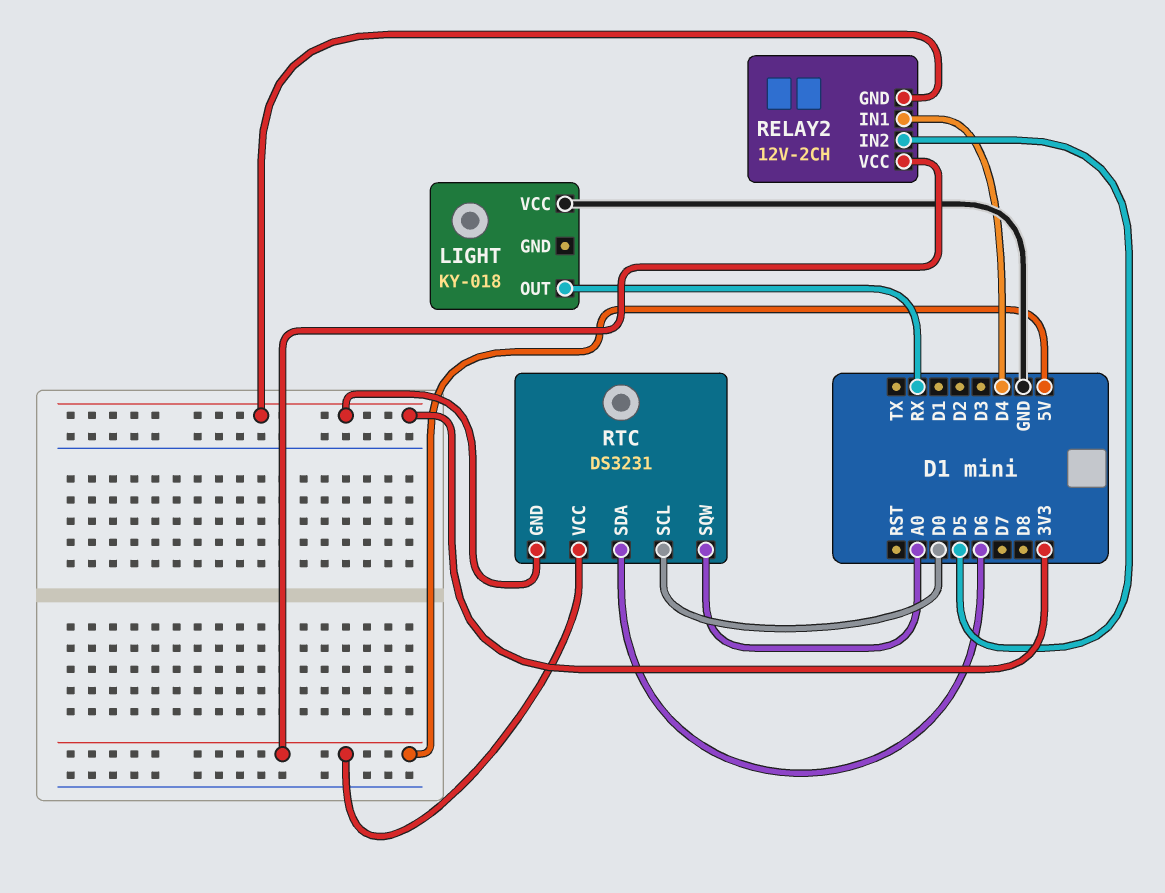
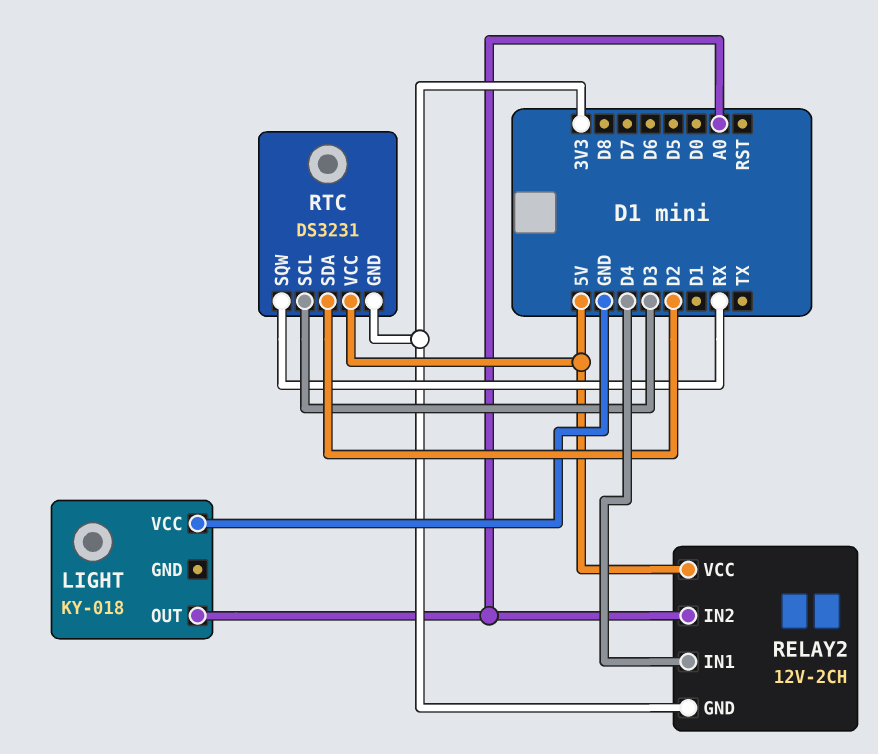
LIGHT pin OUT: RX -> A0
RELAY2 pin IN2: D5 -> A0
RTC pin SCL: D0 -> D3
RTC pin SDA: D6 -> D2
RTC pin SQW: A0 -> RX

